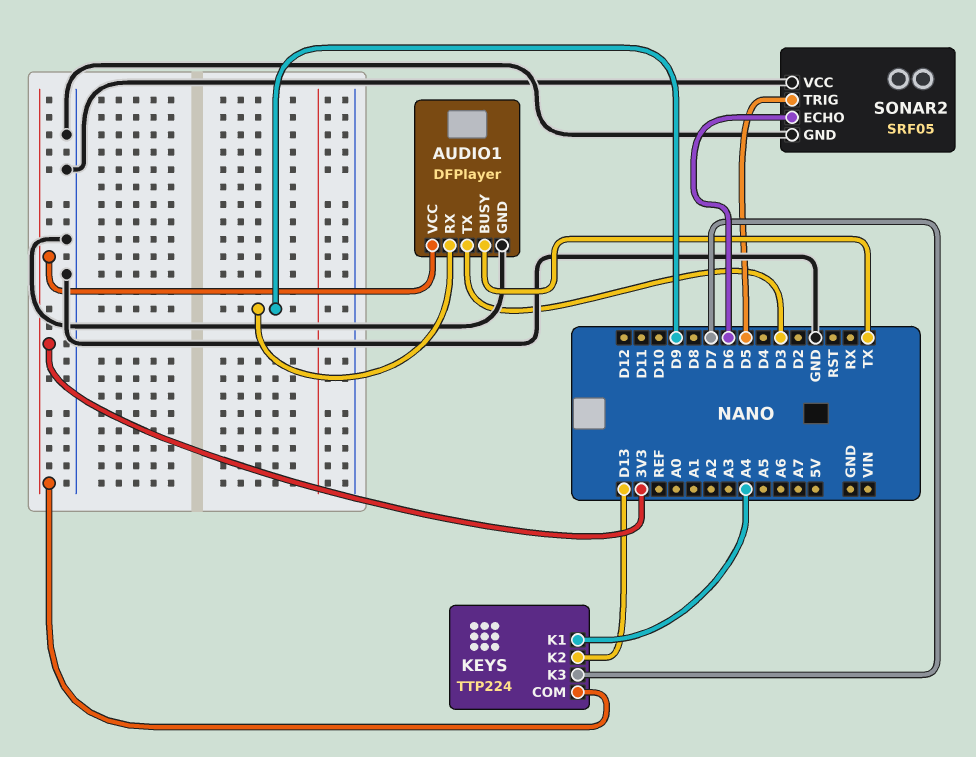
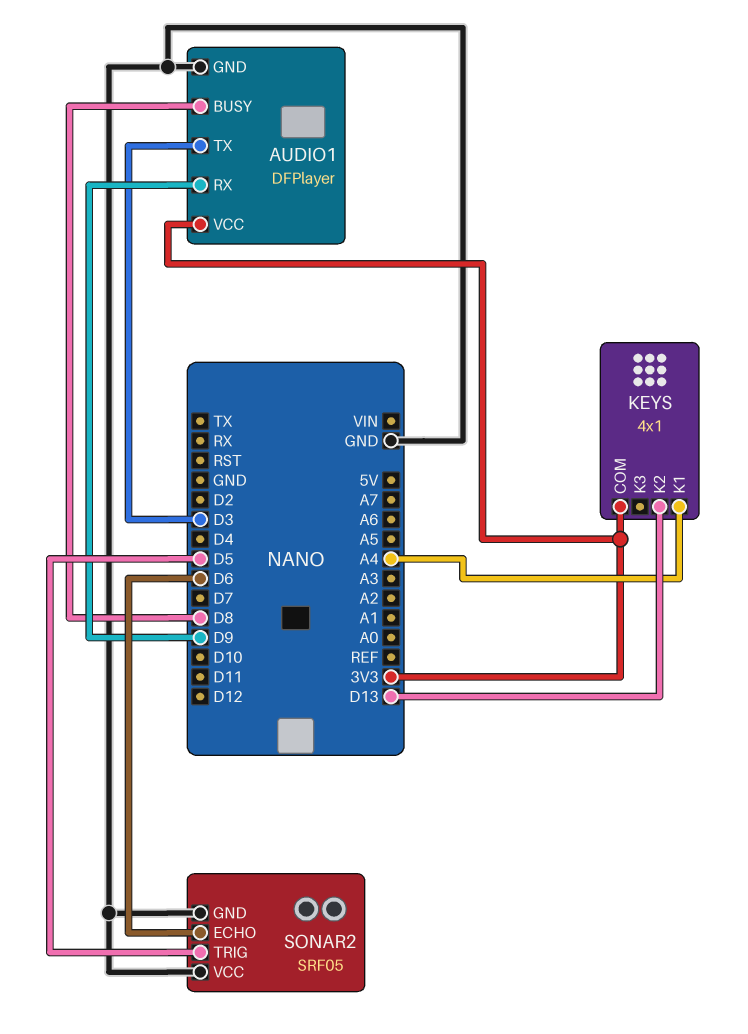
AUDIO1 pin BUSY: TX -> D8
KEYS: TTP224 -> 4x1
KEYS pin K3: D7 -> none

